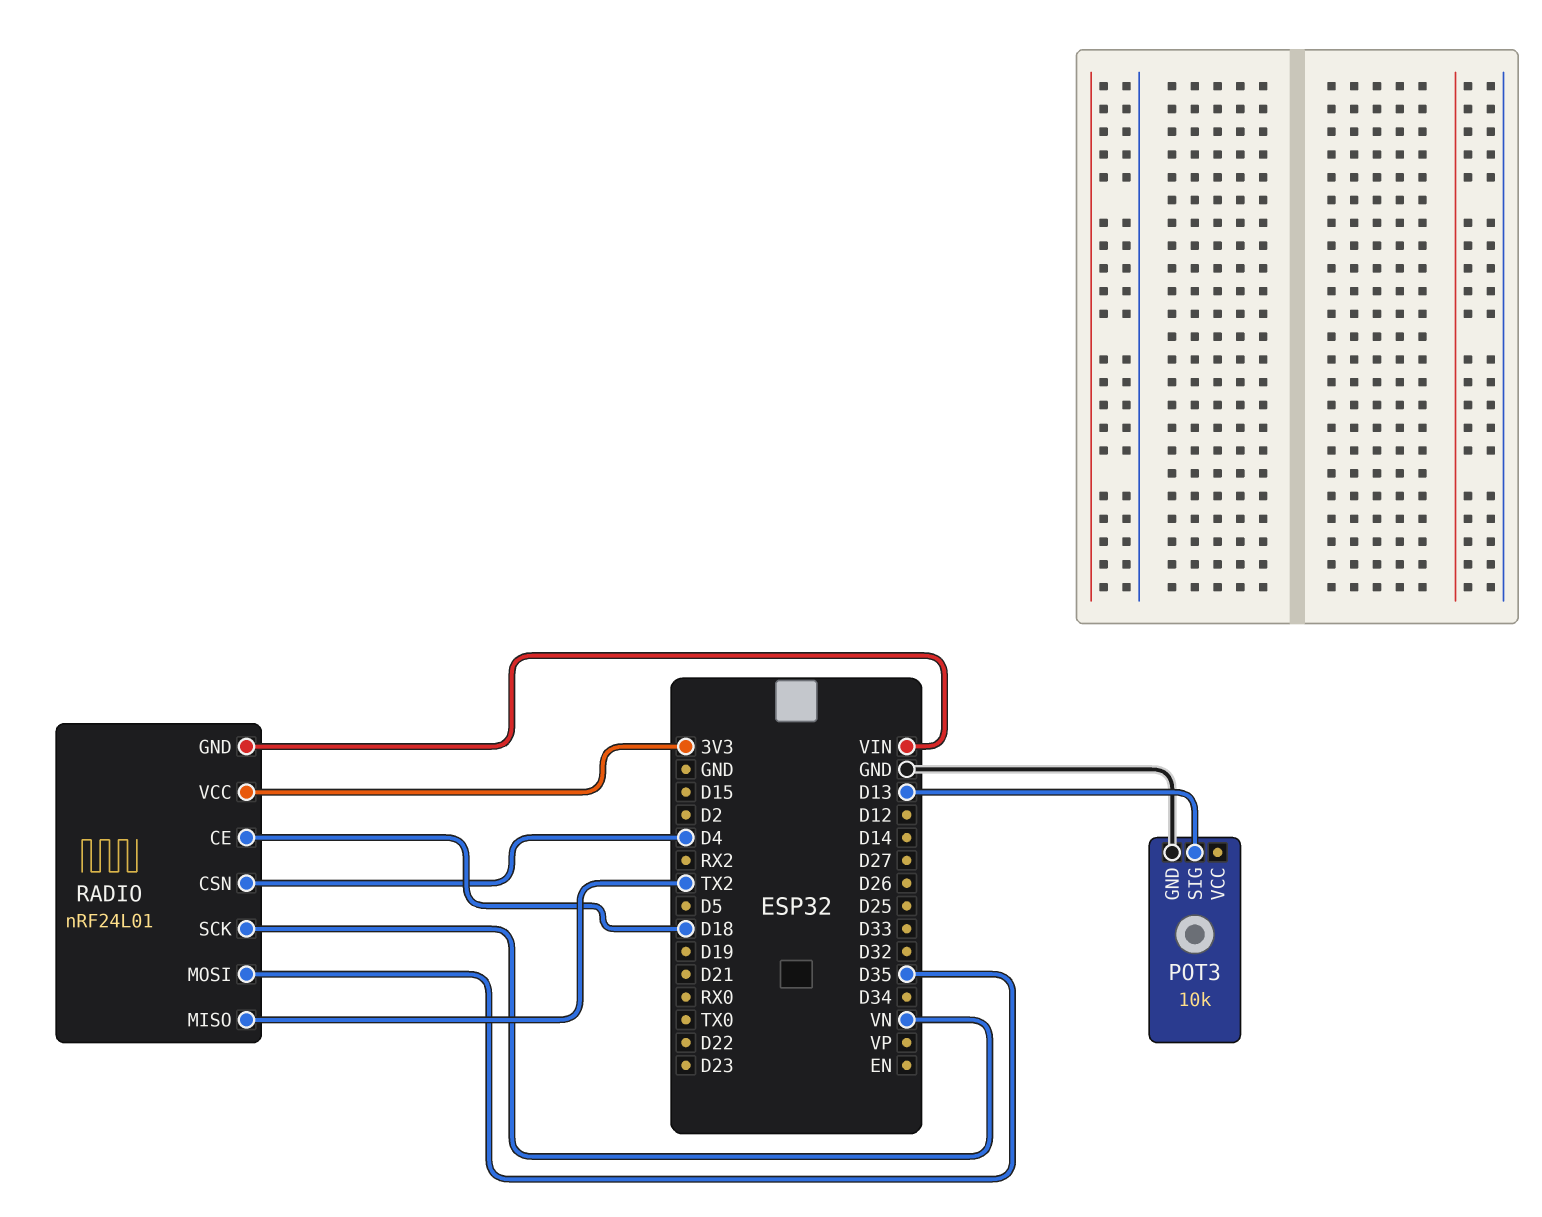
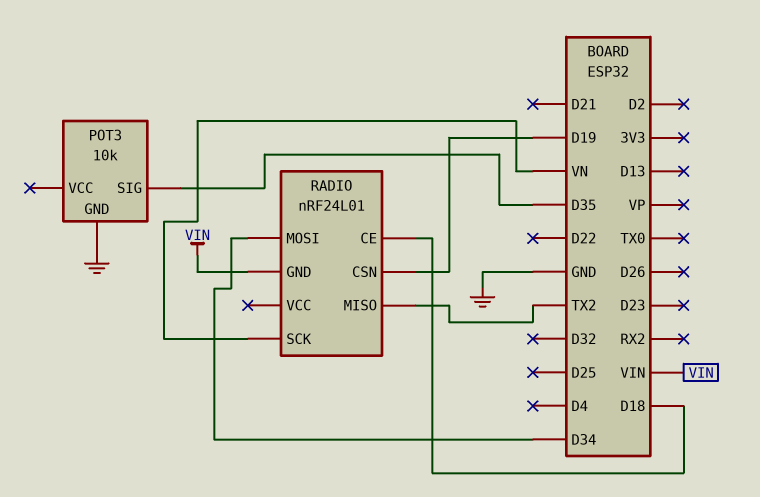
POT3 pin SIG: D13 -> D35
RADIO pin CSN: D4 -> D19
RADIO pin MOSI: D35 -> D34
RADIO pin VCC: 3V3 -> none

